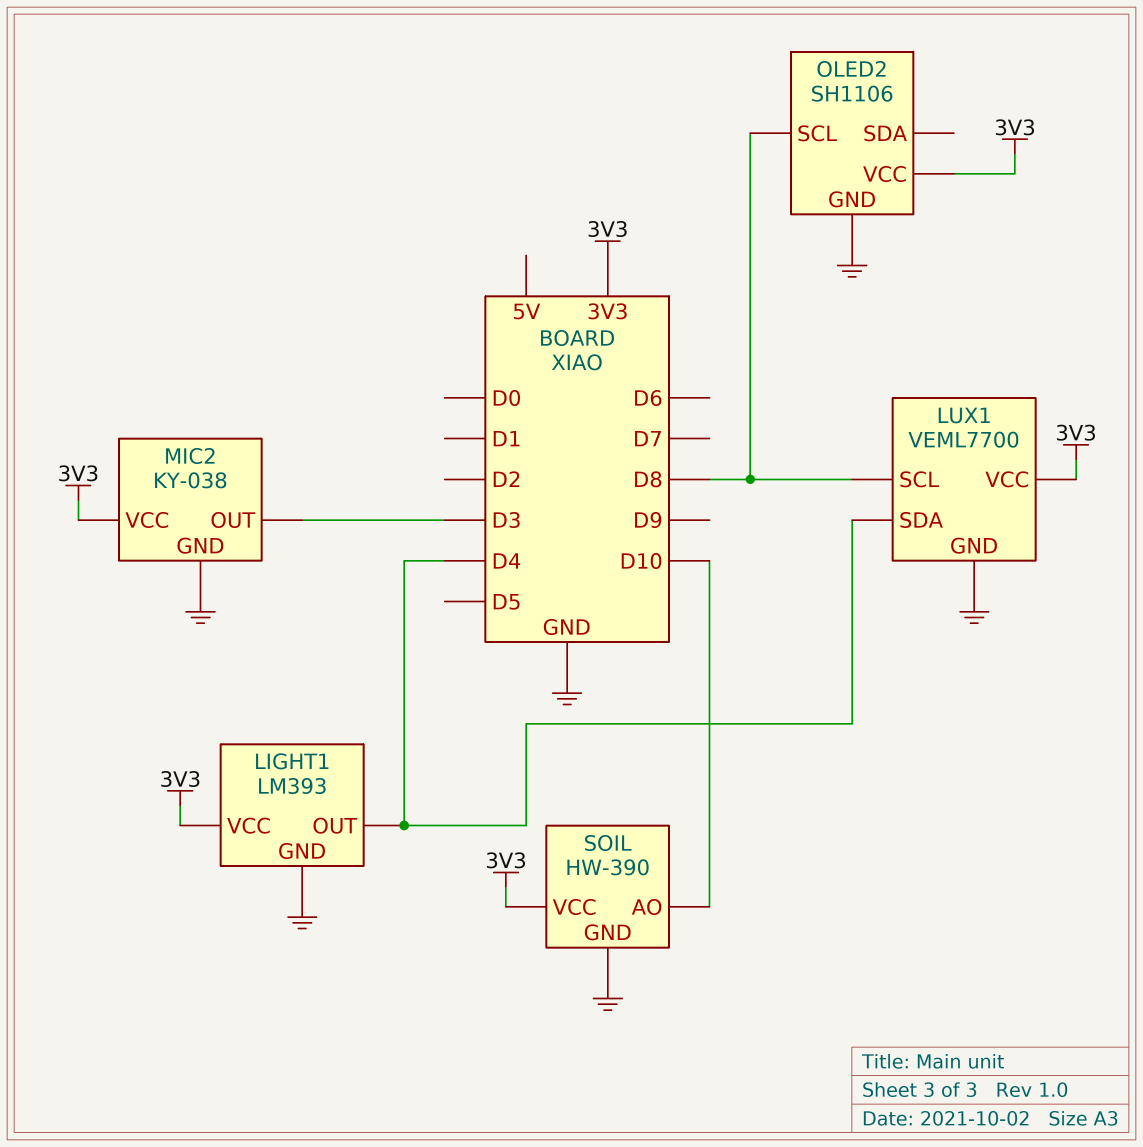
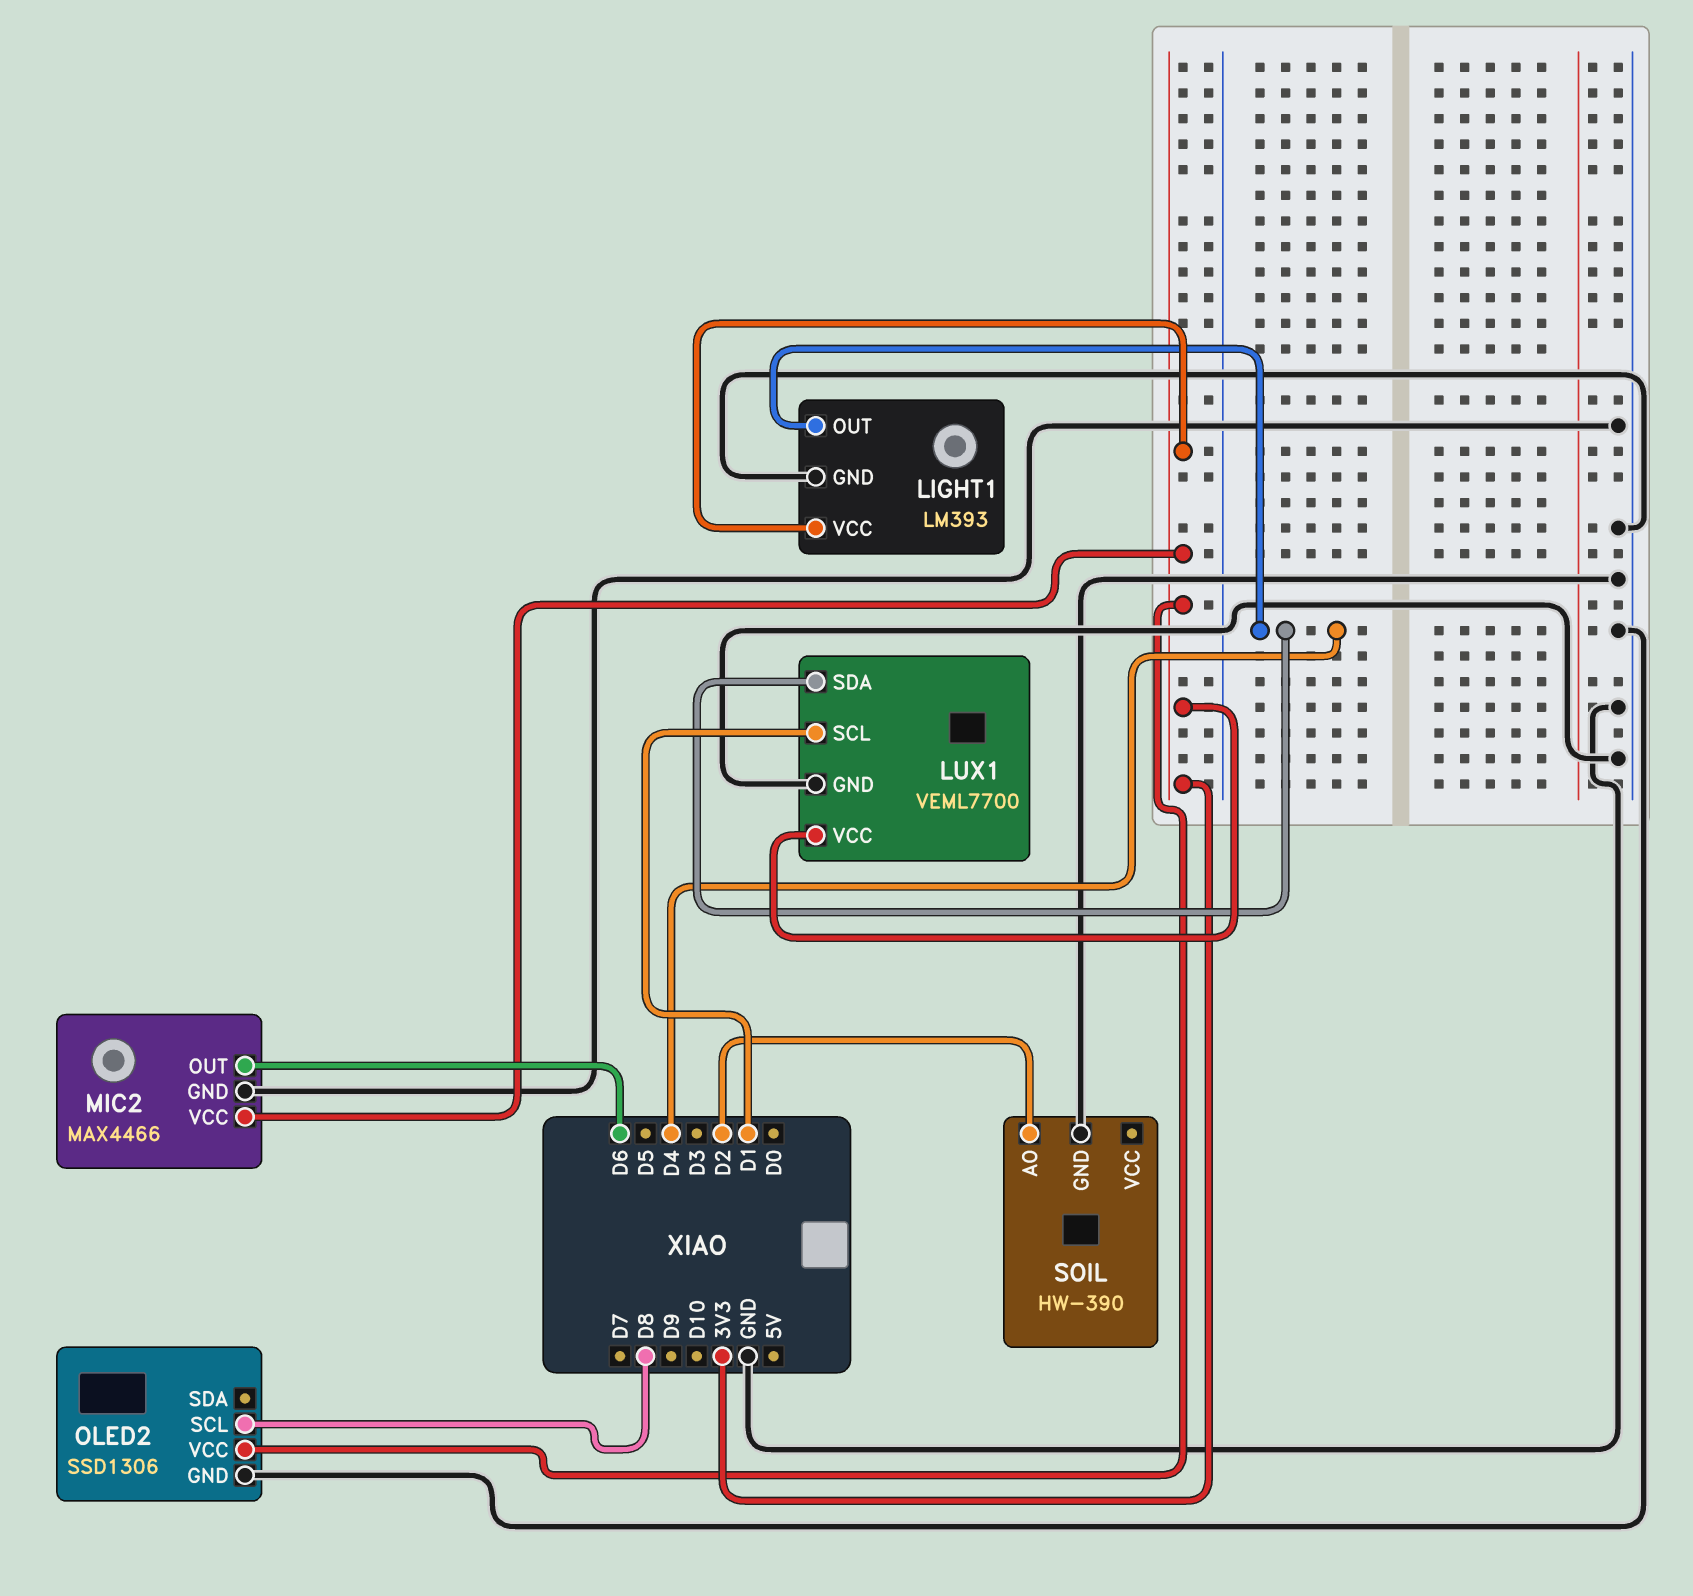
LUX1 pin SCL: D8 -> D1
MIC2: KY-038 -> MAX4466
MIC2 pin OUT: D3 -> D6
OLED2: SH1106 -> SSD1306
SOIL pin AO: D10 -> D2
SOIL pin VCC: 3V3 -> none

